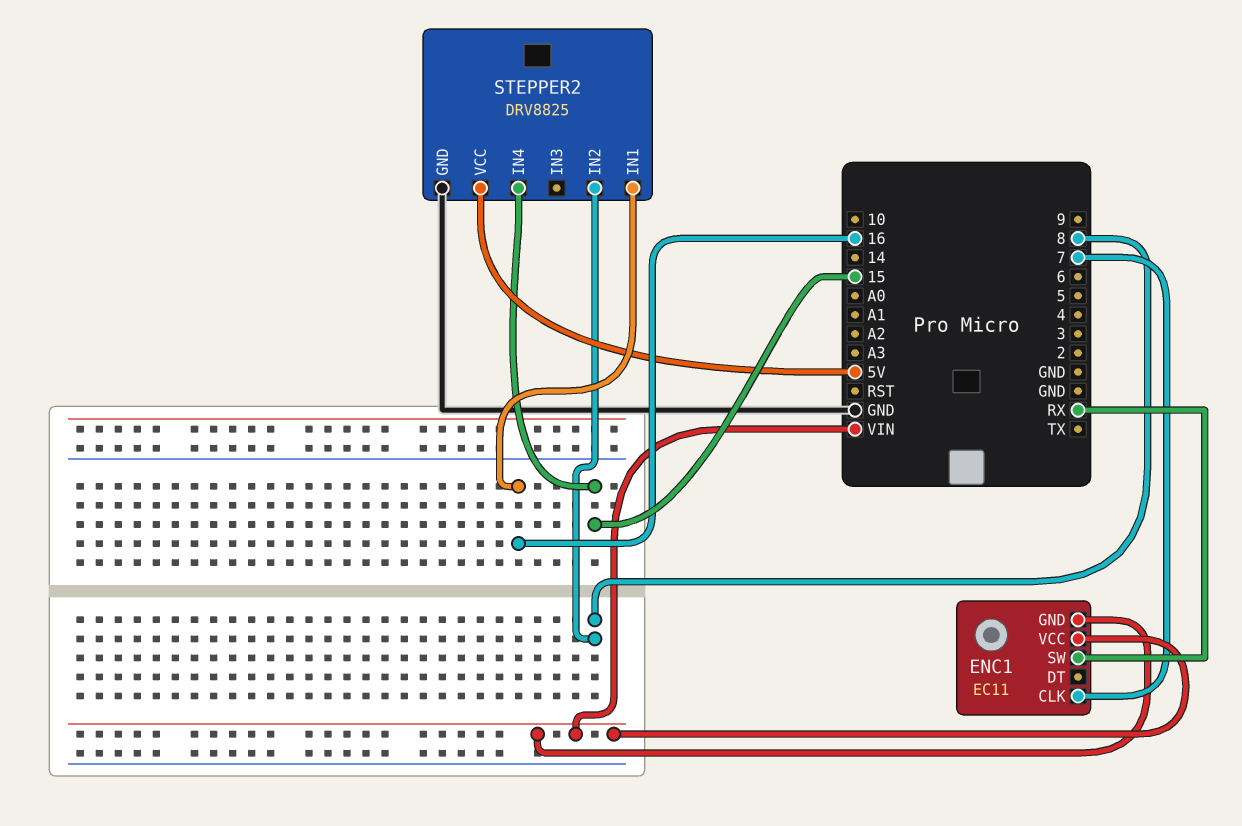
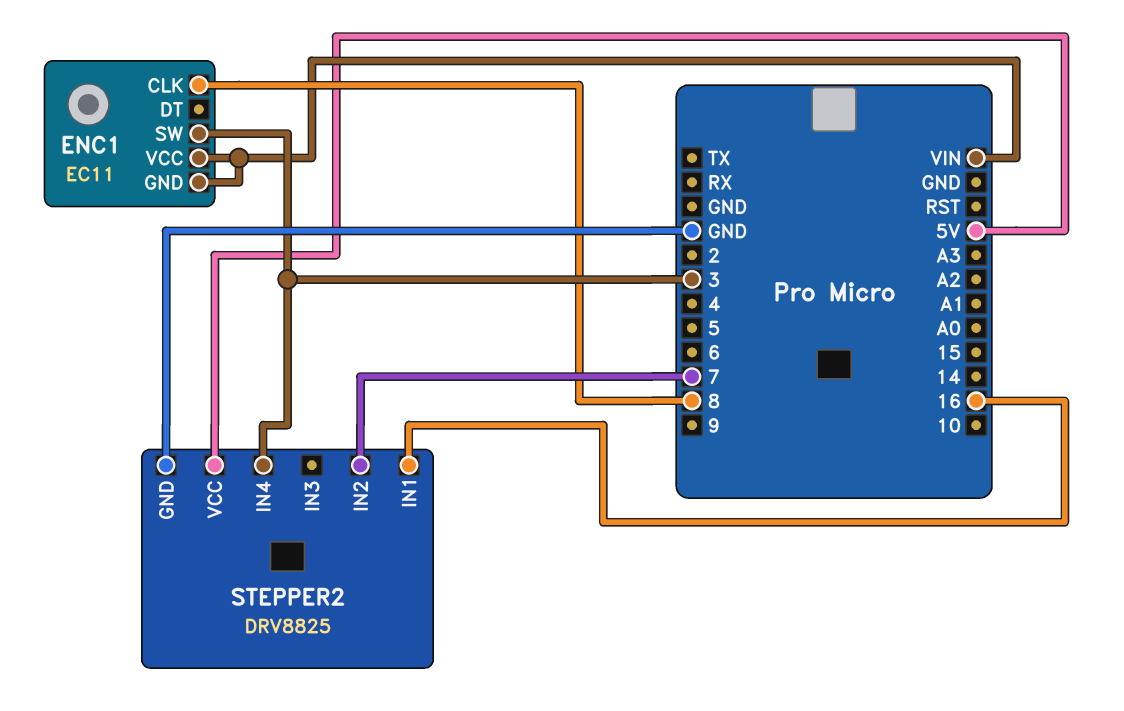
ENC1 pin CLK: 7 -> 8
ENC1 pin SW: RX -> 3
STEPPER2 pin IN2: 8 -> 7
STEPPER2 pin IN4: 15 -> 3

